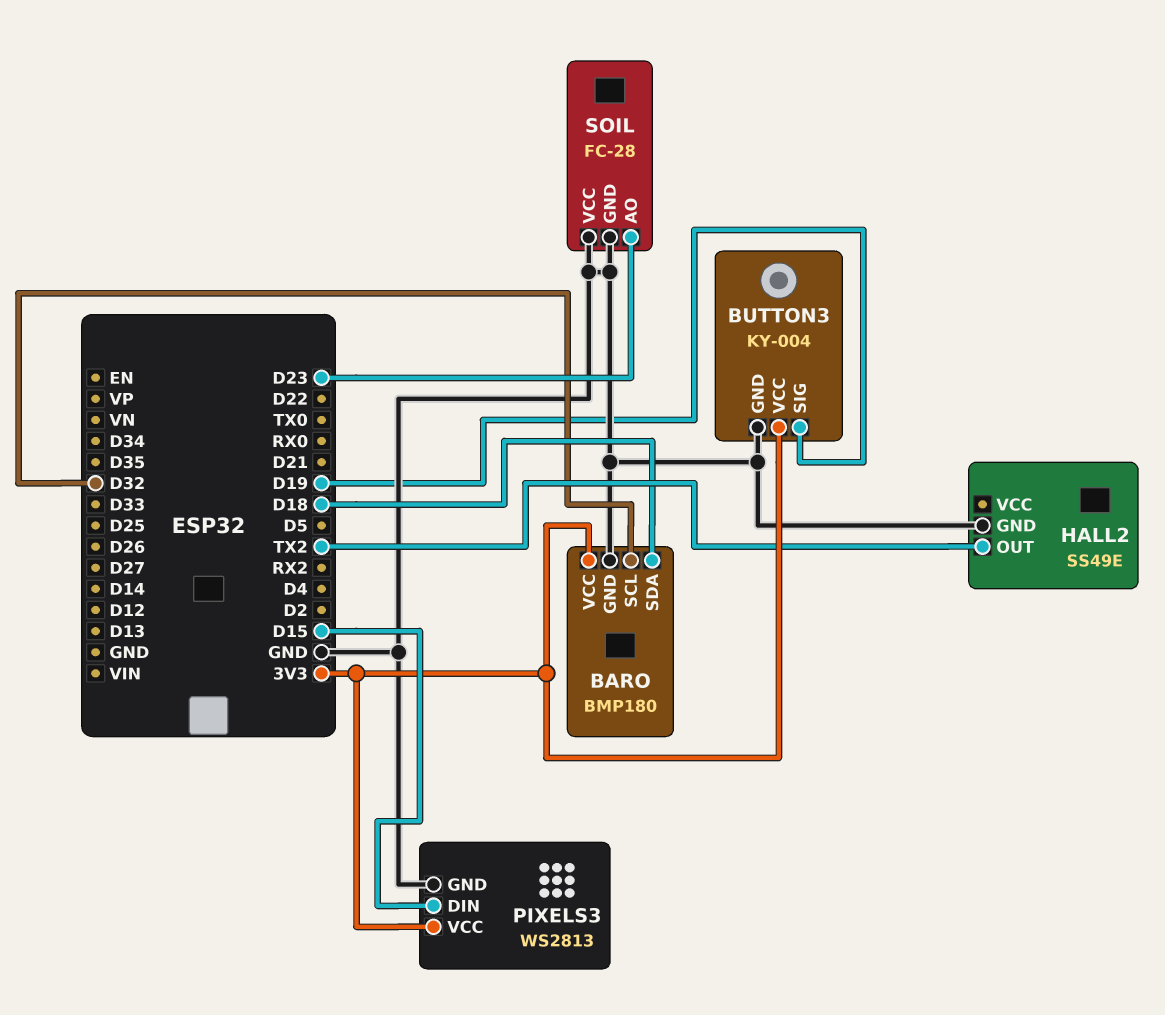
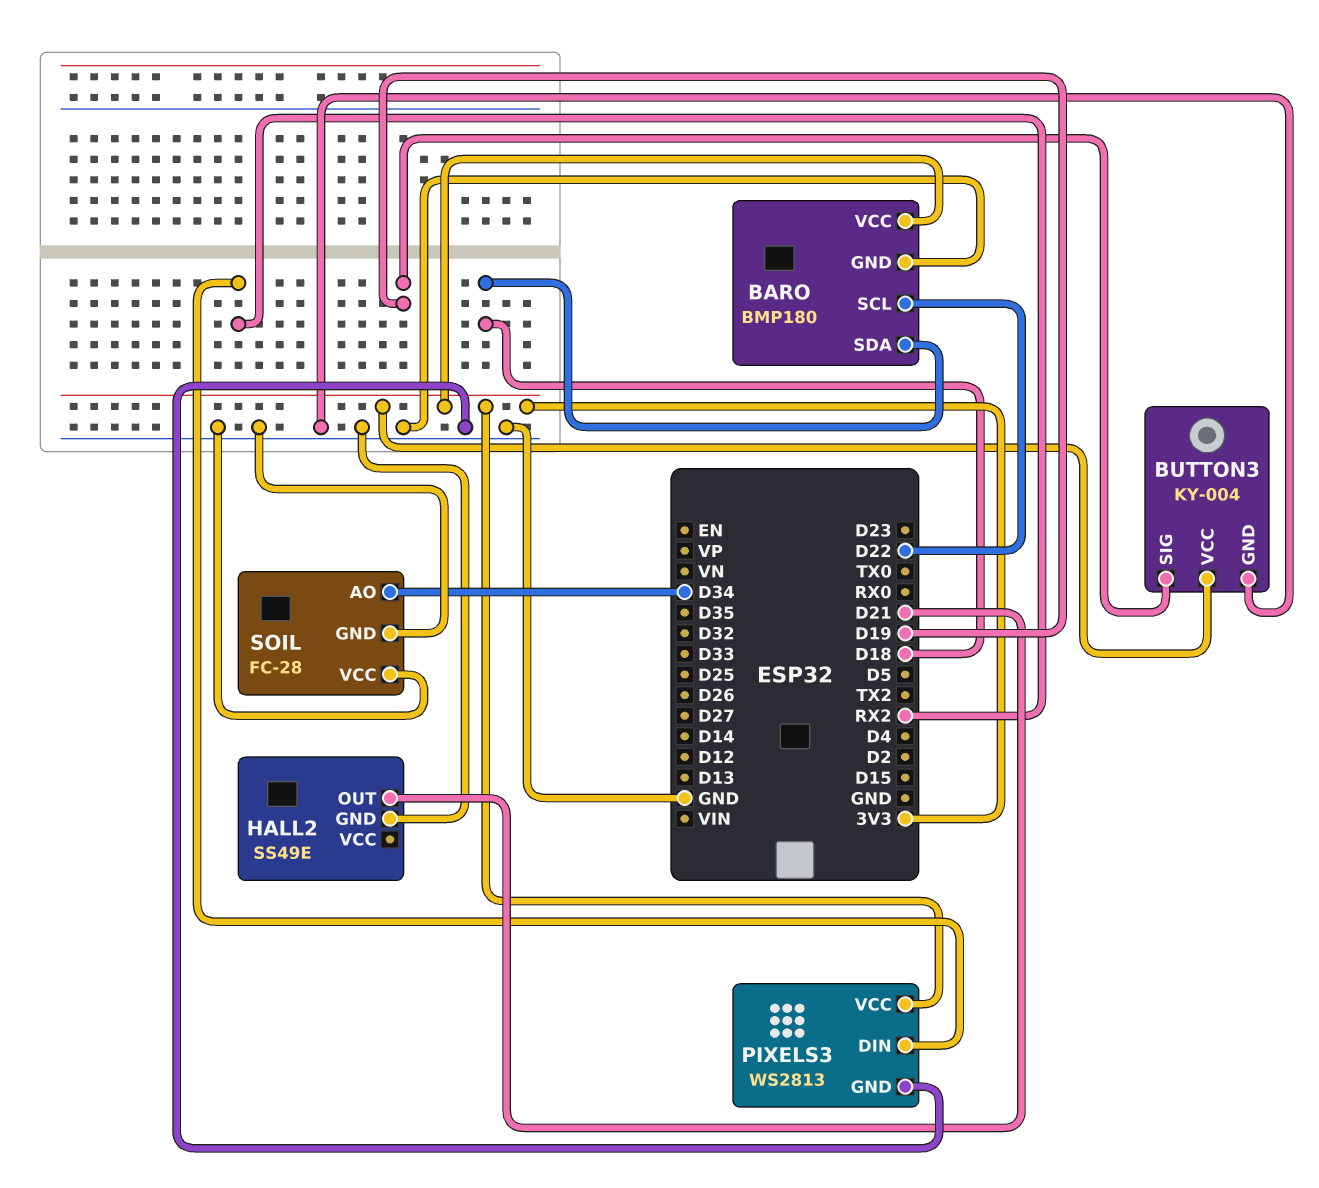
BARO pin SCL: D32 -> D22
HALL2 pin OUT: TX2 -> D21
PIXELS3 pin DIN: D15 -> RX2
SOIL pin AO: D23 -> D34

